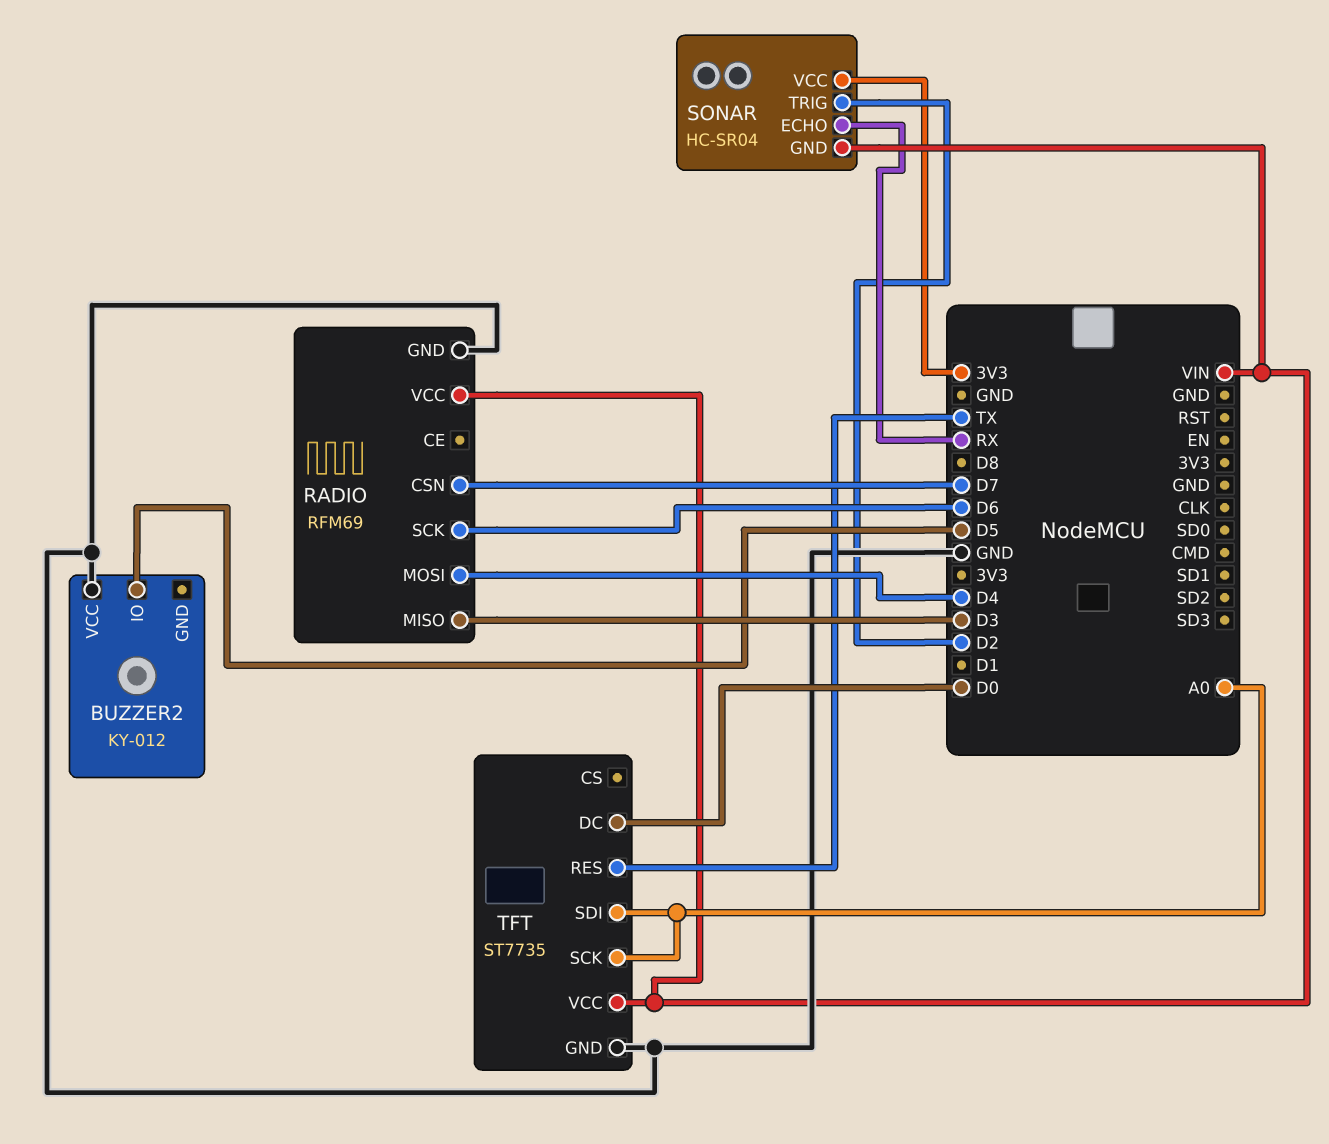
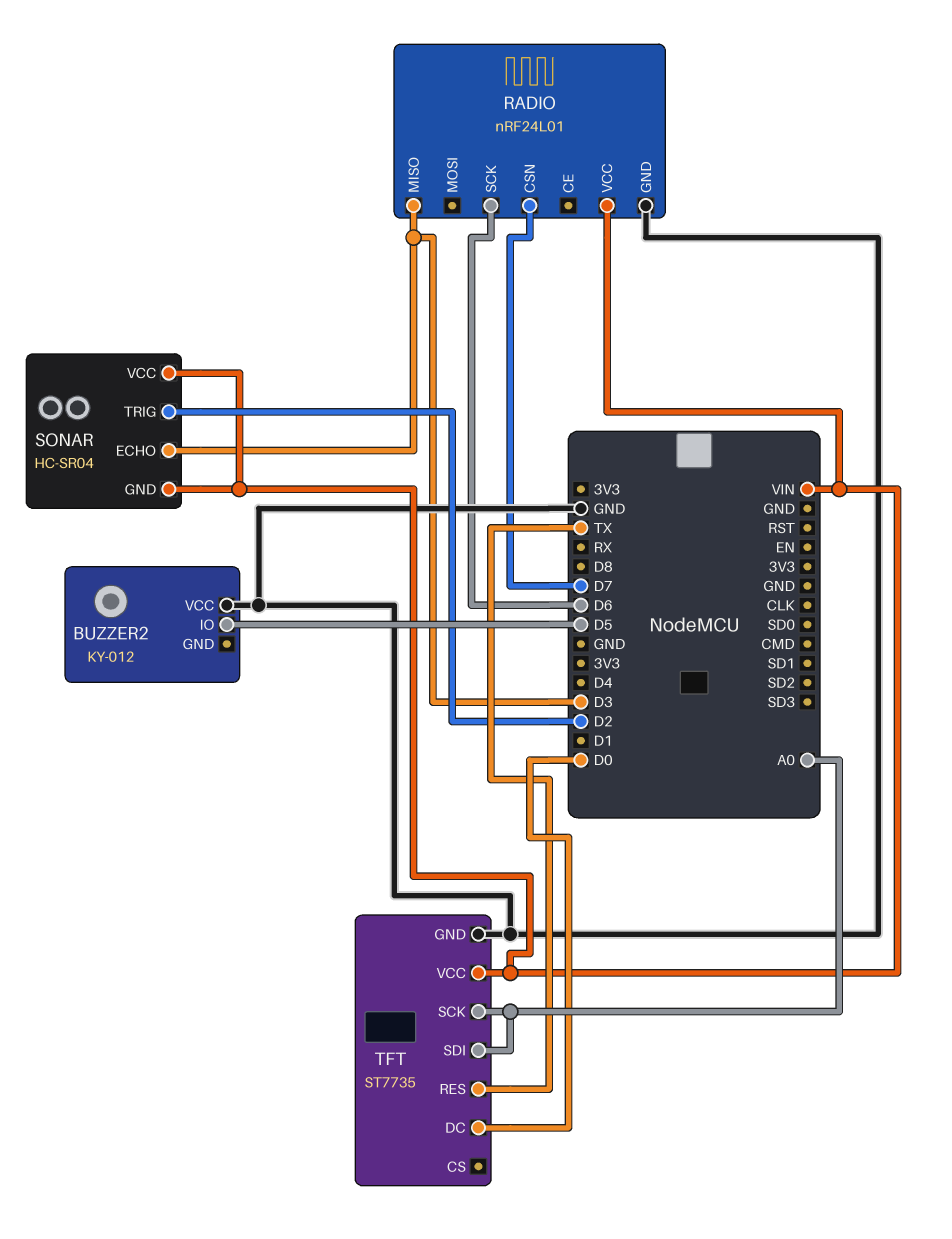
RADIO: RFM69 -> nRF24L01
RADIO pin MOSI: D4 -> none
SONAR pin ECHO: RX -> D3
SONAR pin VCC: 3V3 -> VIN

